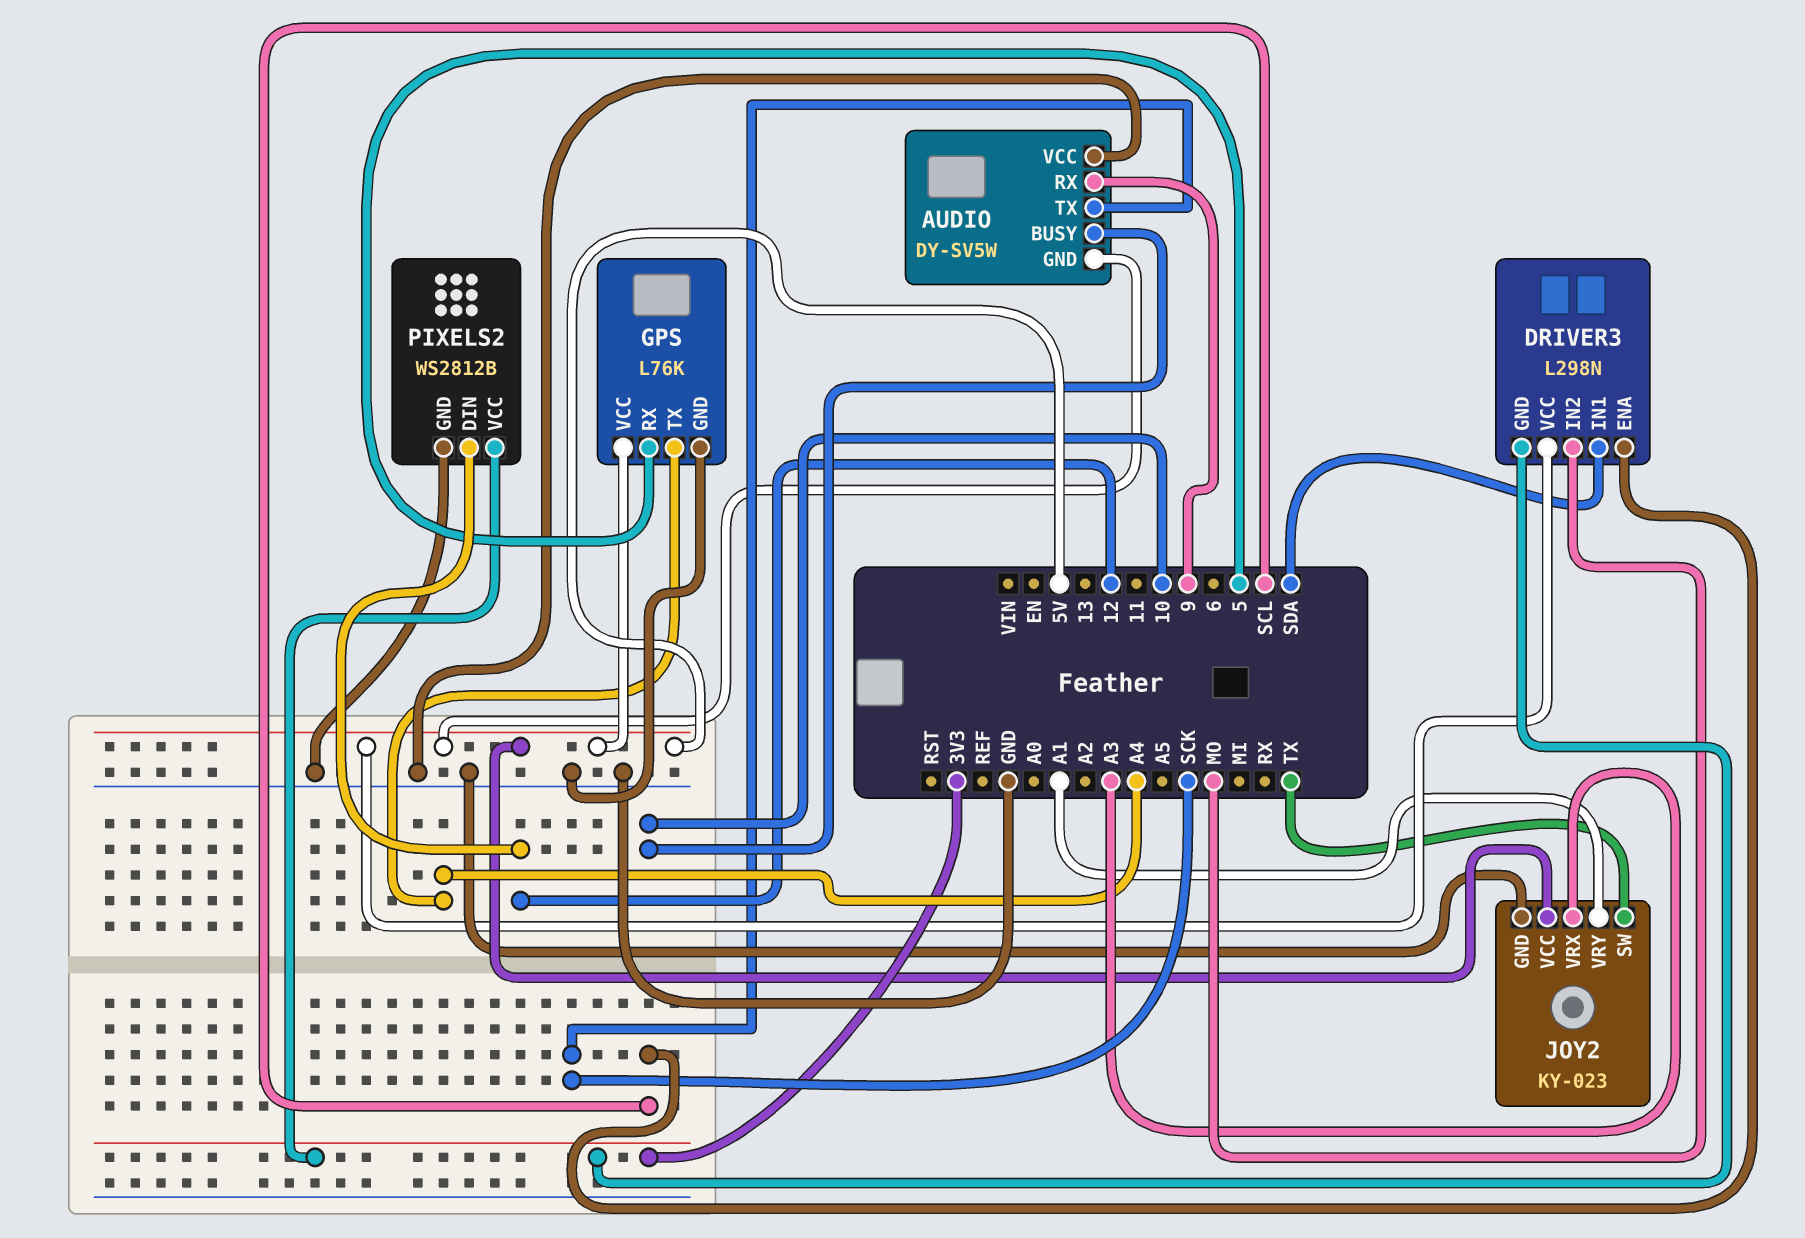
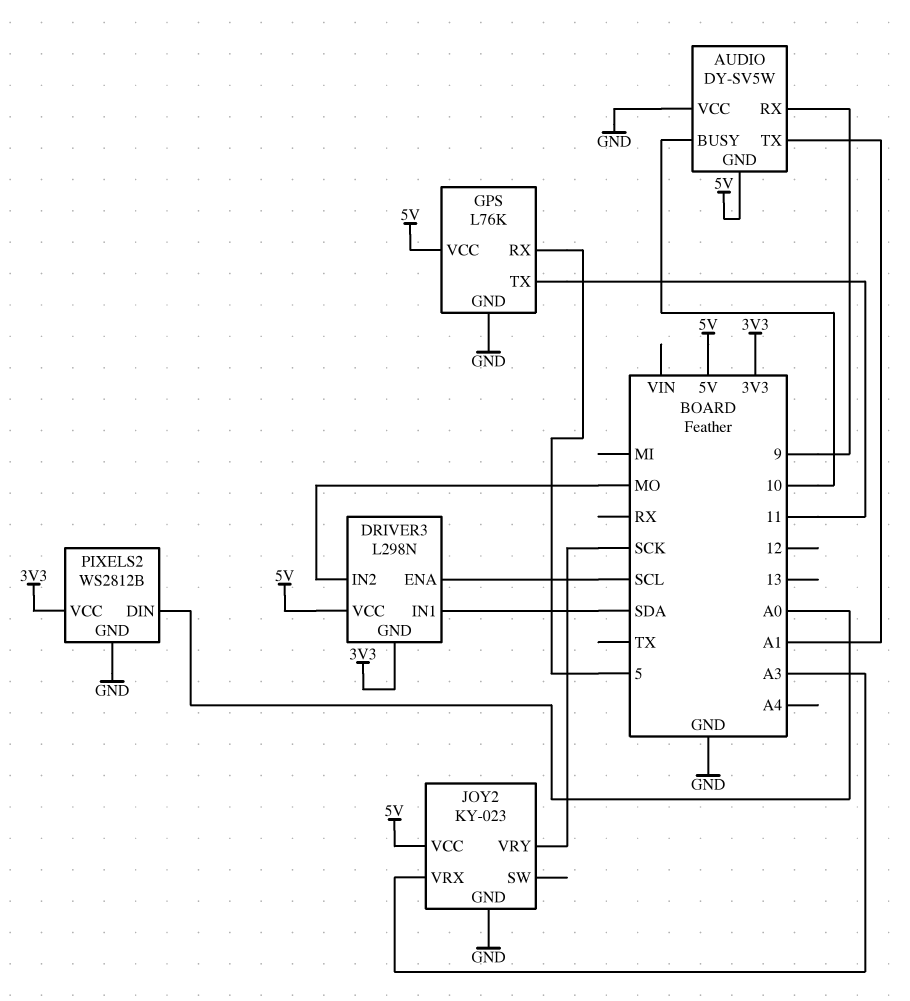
AUDIO pin TX: SCK -> A1
GPS pin TX: A4 -> 11
JOY2 pin SW: TX -> none
JOY2 pin VRY: A1 -> SCK
PIXELS2 pin DIN: 12 -> A0

